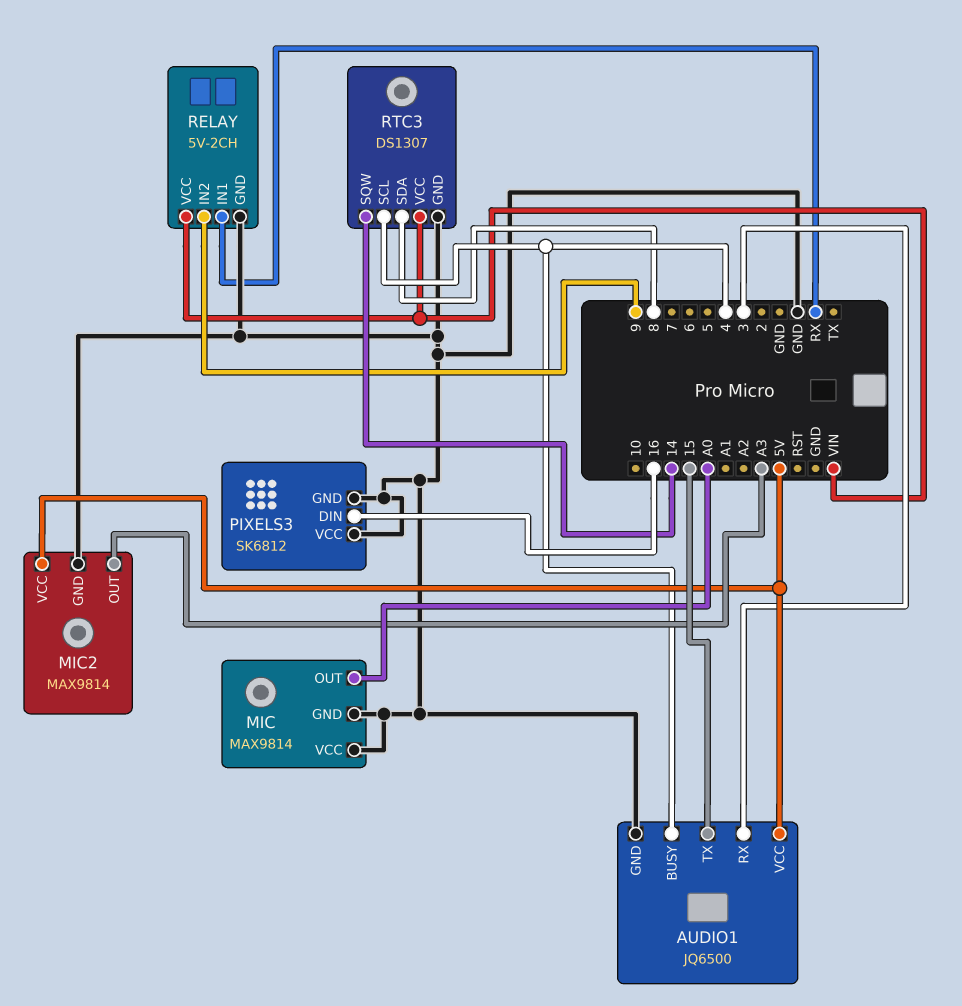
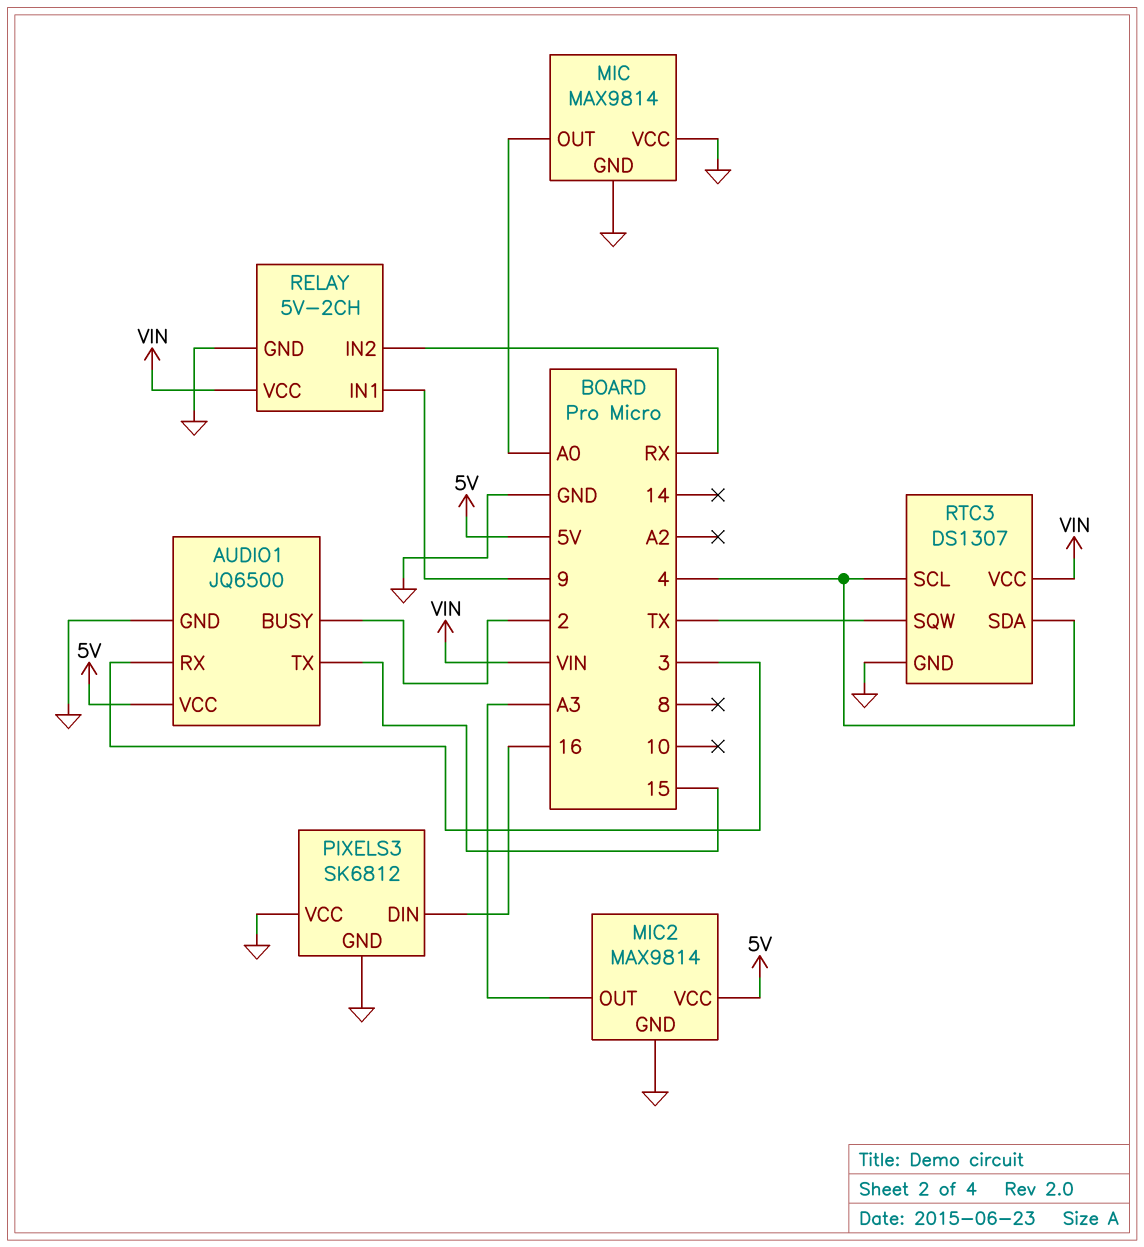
AUDIO1 pin BUSY: 4 -> 2
RELAY pin IN1: RX -> 9
RELAY pin IN2: 9 -> RX
RTC3 pin SDA: 8 -> 4
RTC3 pin SQW: 14 -> TX

